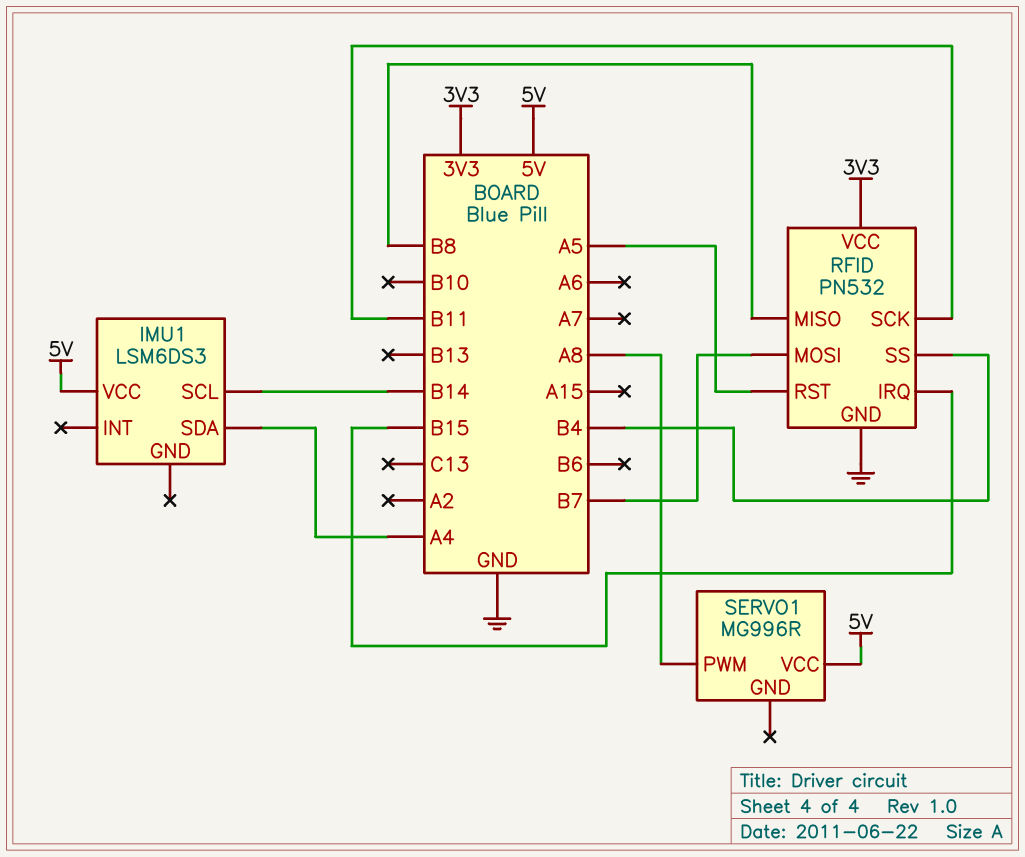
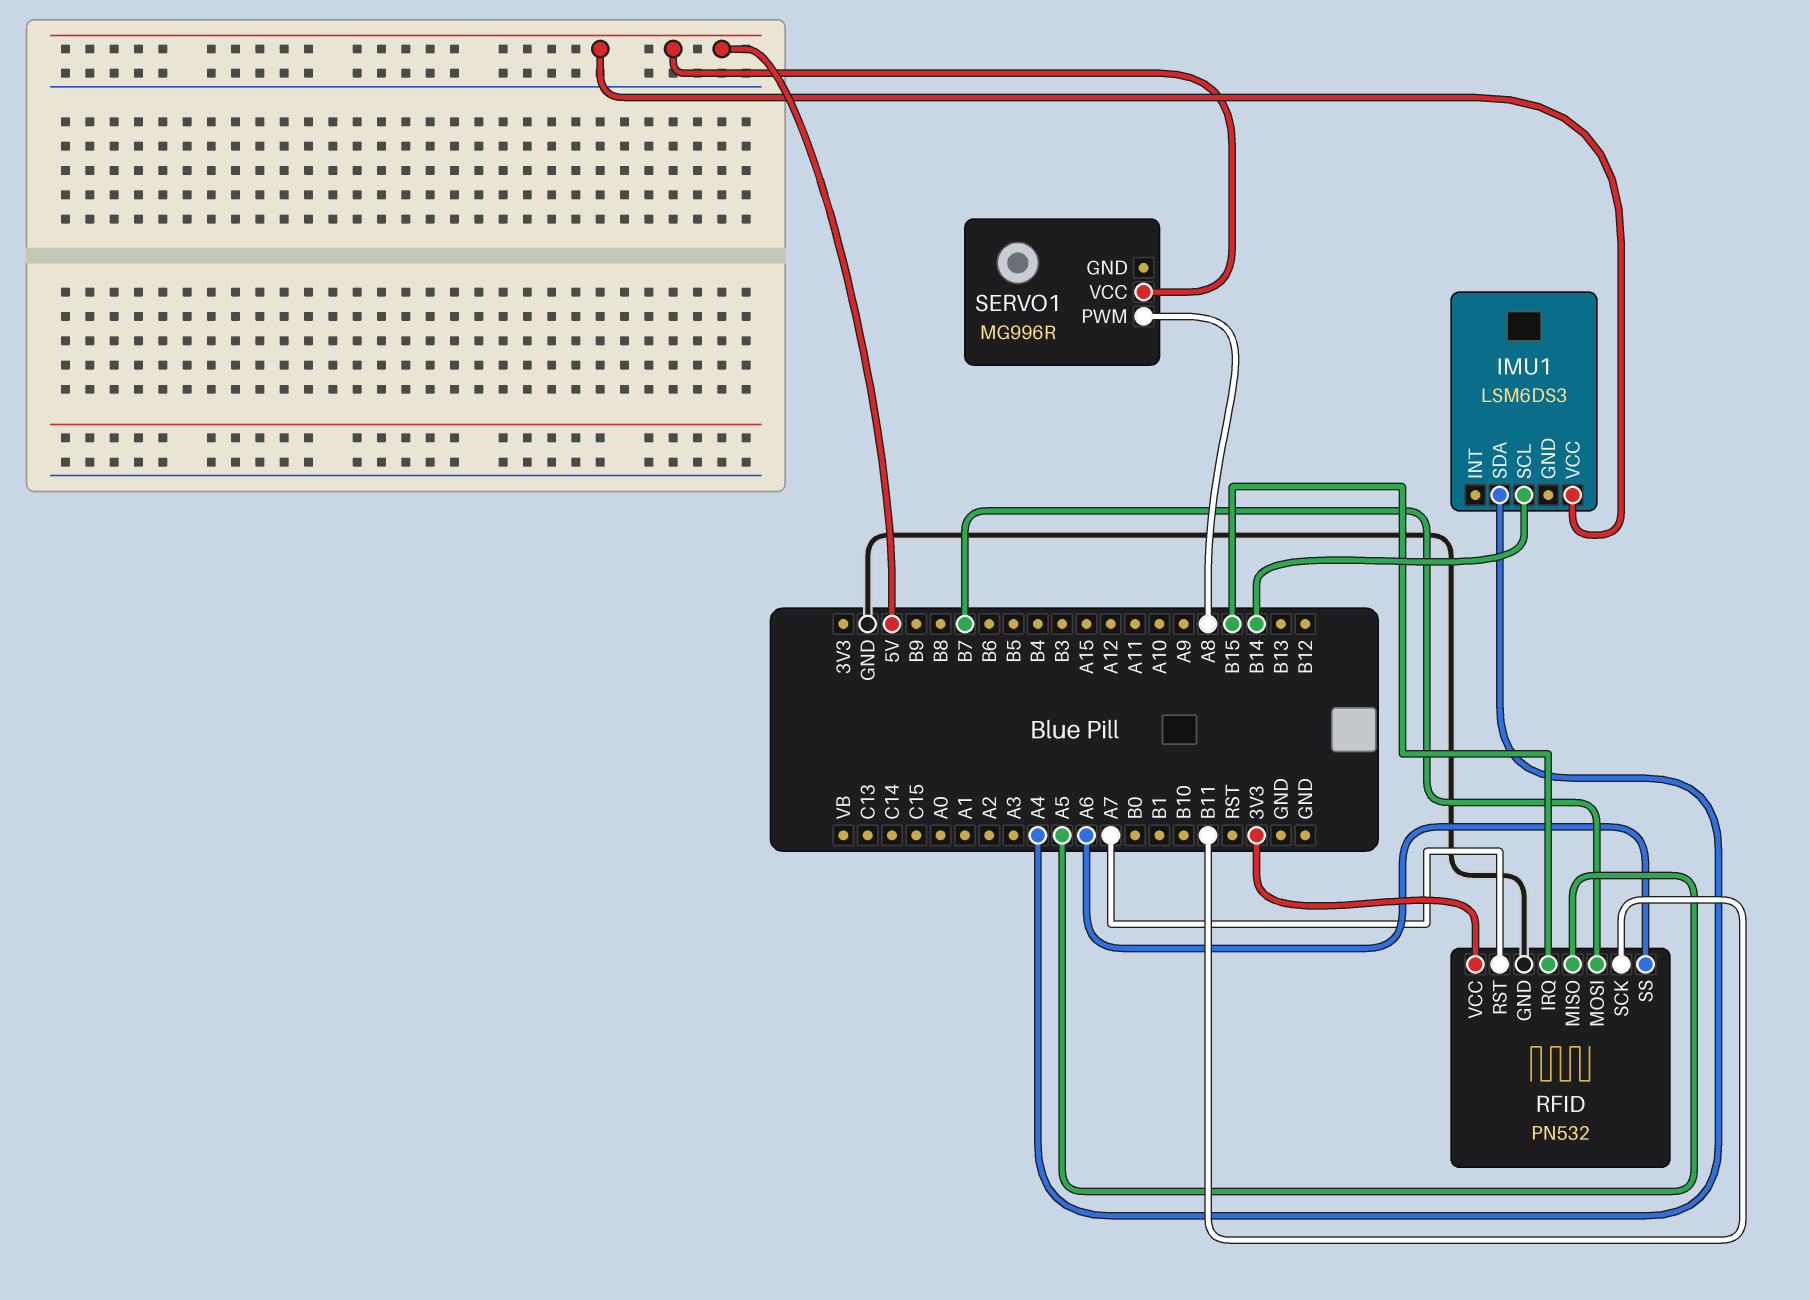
RFID pin MISO: B8 -> A5
RFID pin RST: A5 -> A7
RFID pin SS: B4 -> A6

